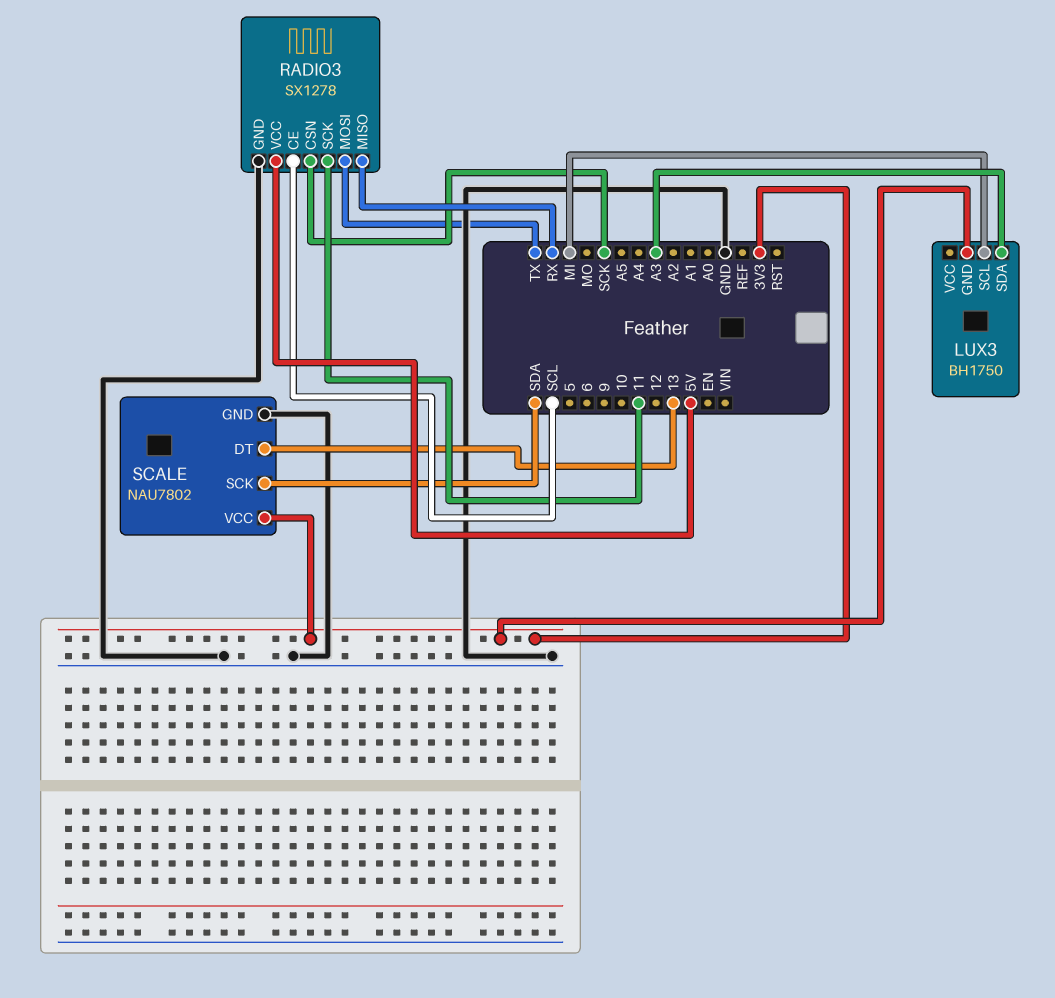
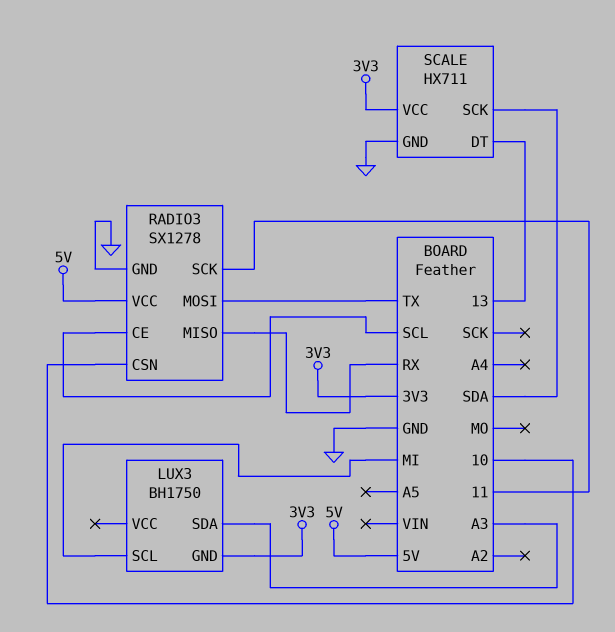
RADIO3 pin CSN: SCK -> 10
SCALE: NAU7802 -> HX711

